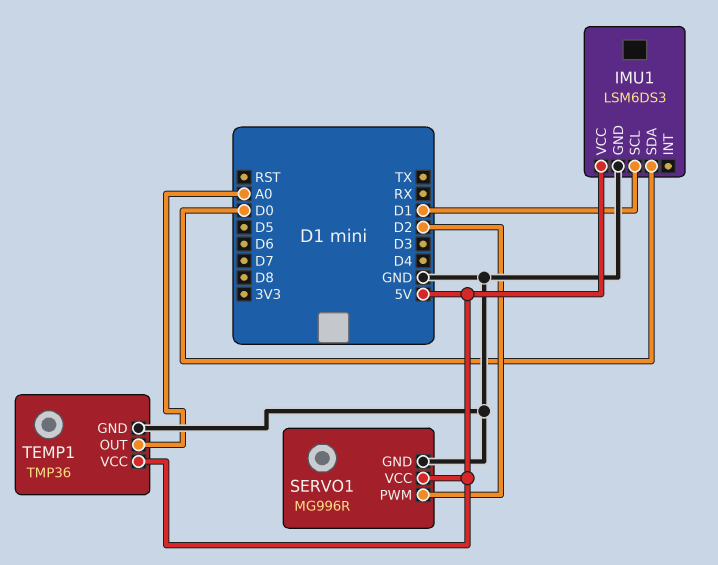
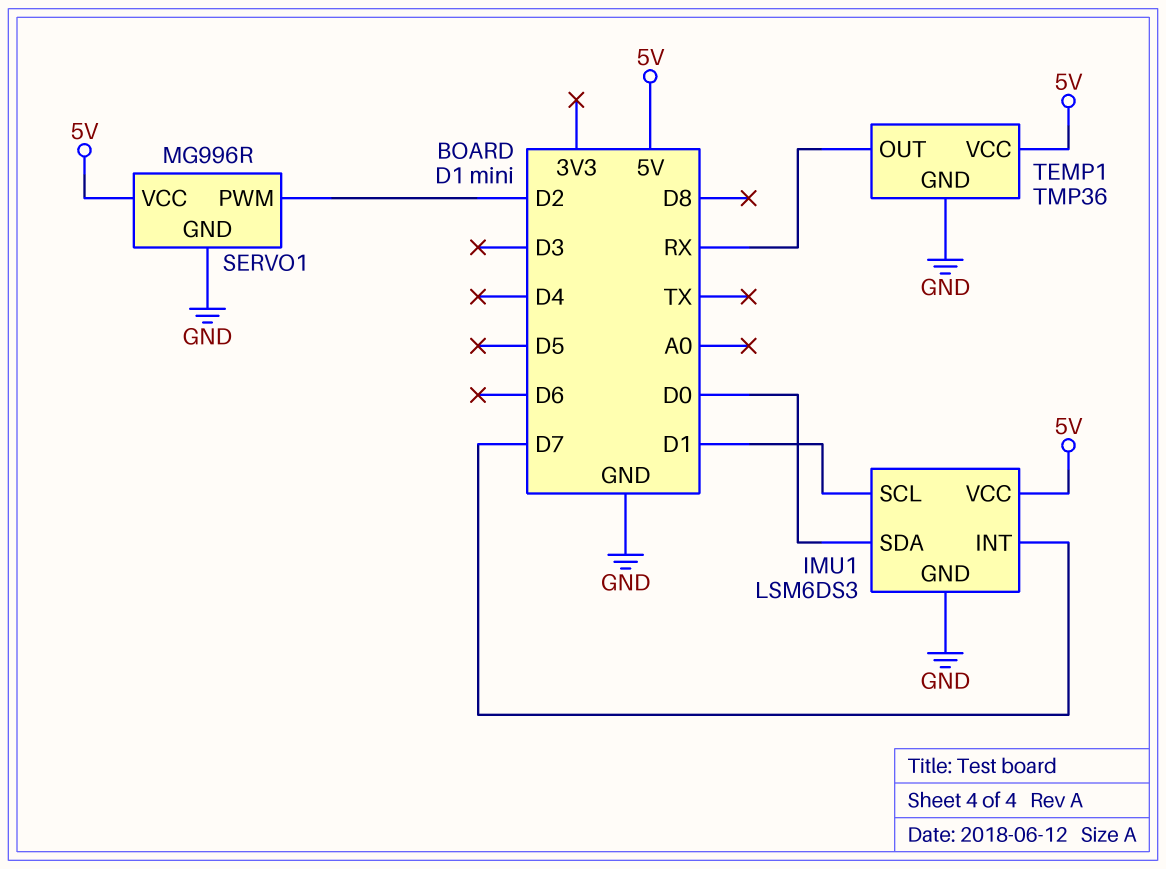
IMU1 pin INT: none -> D7
TEMP1 pin OUT: A0 -> RX

